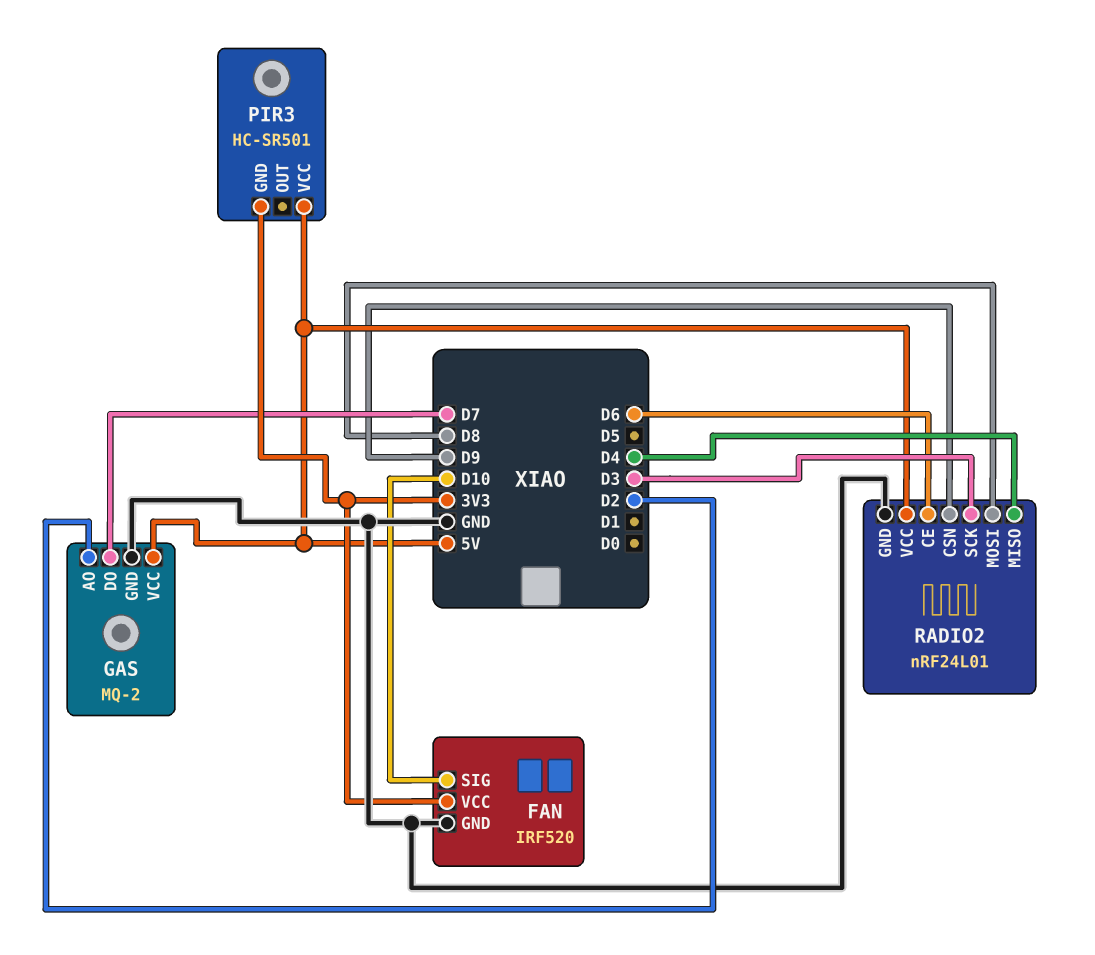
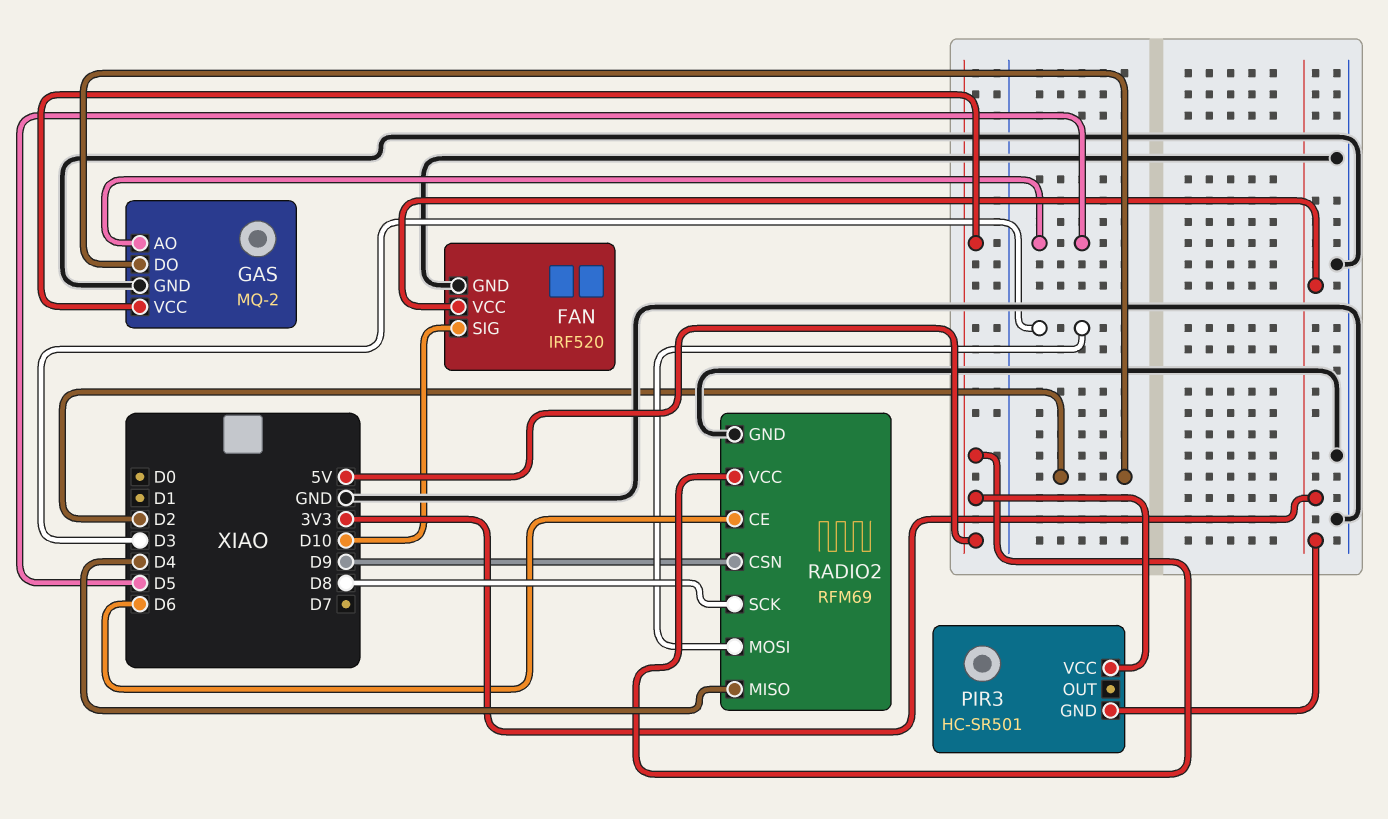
GAS pin AO: D2 -> D5
GAS pin DO: D7 -> D2
RADIO2: nRF24L01 -> RFM69
RADIO2 pin MOSI: D8 -> D3
RADIO2 pin SCK: D3 -> D8

